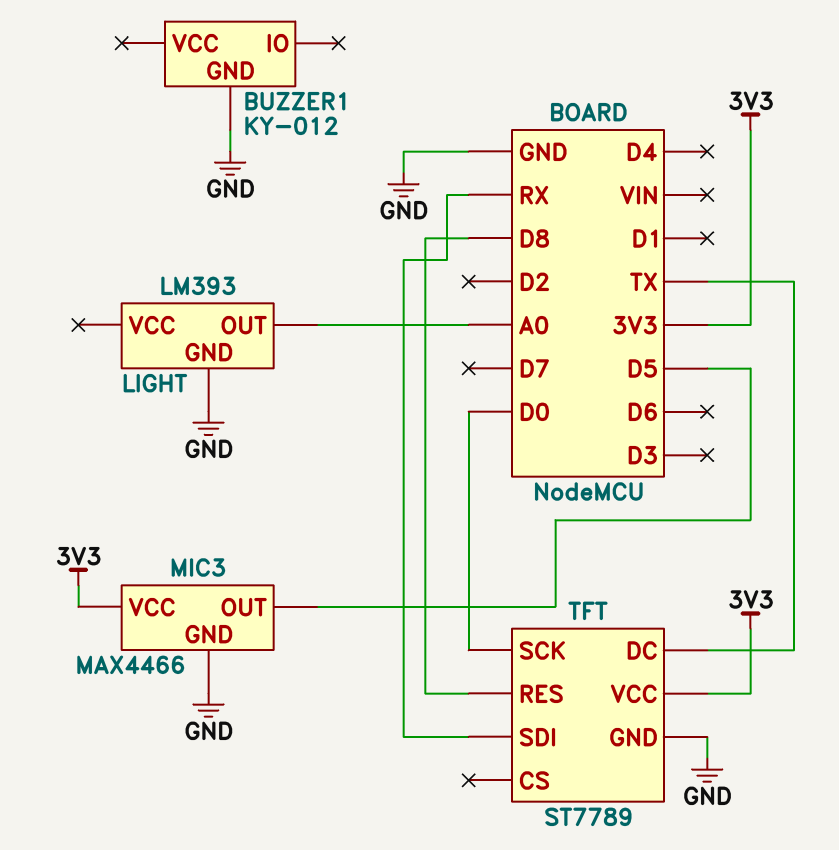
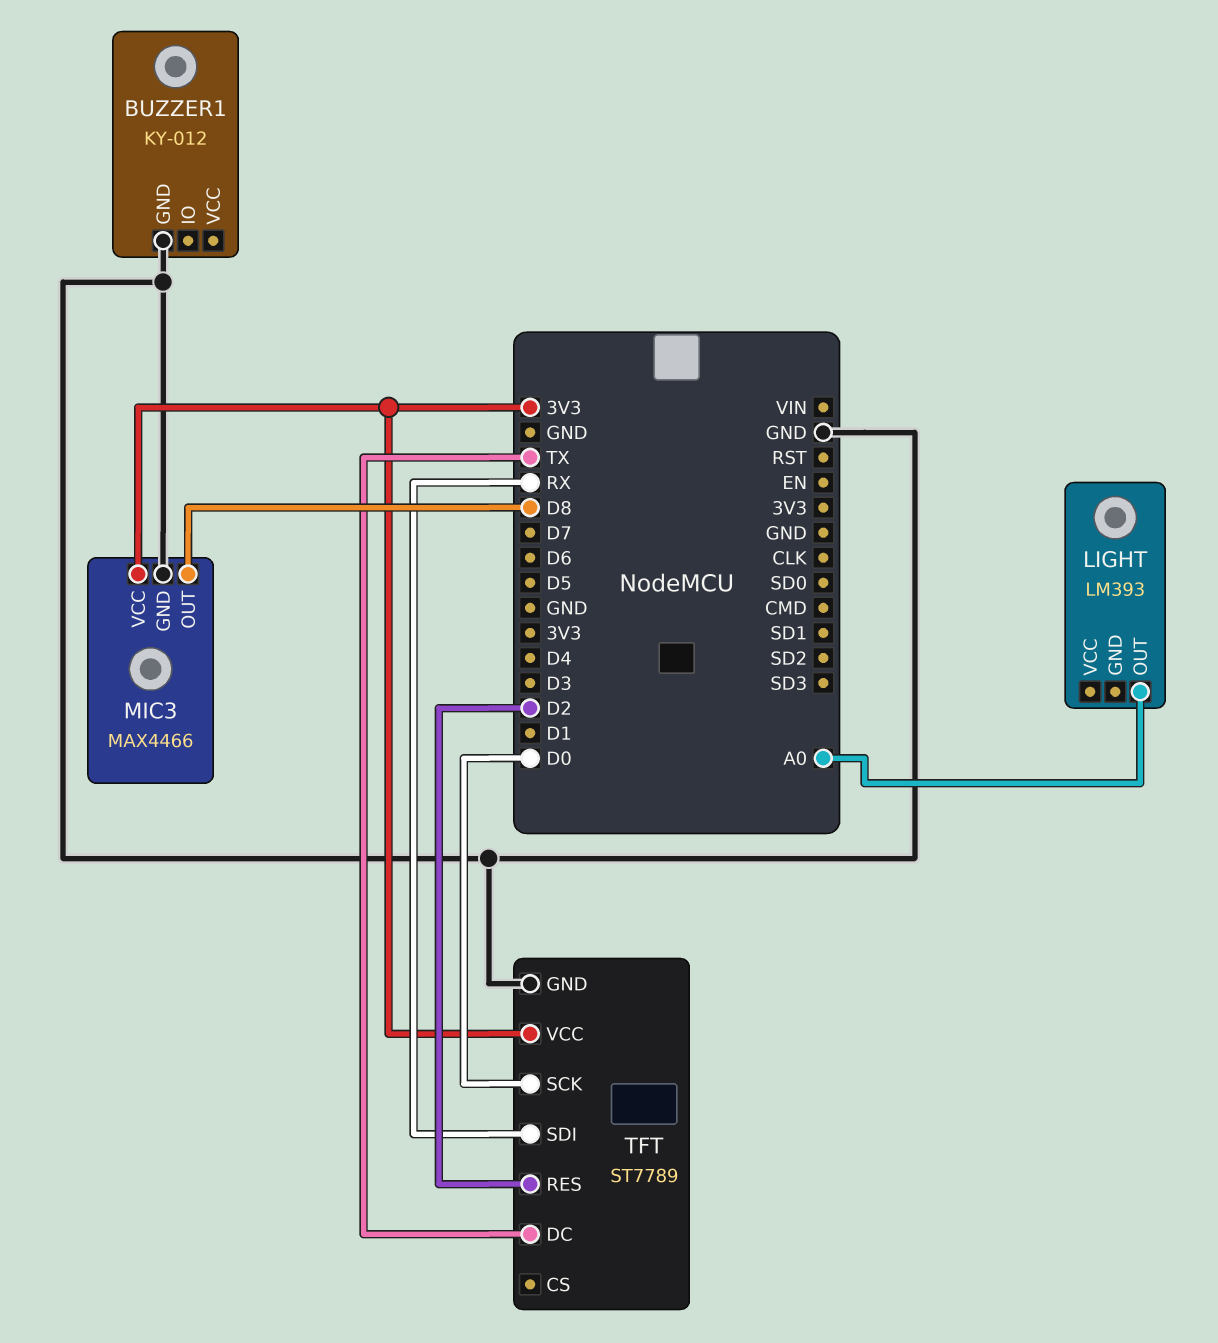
LIGHT pin GND: GND -> none
MIC3 pin OUT: D5 -> D8
TFT pin RES: D8 -> D2

